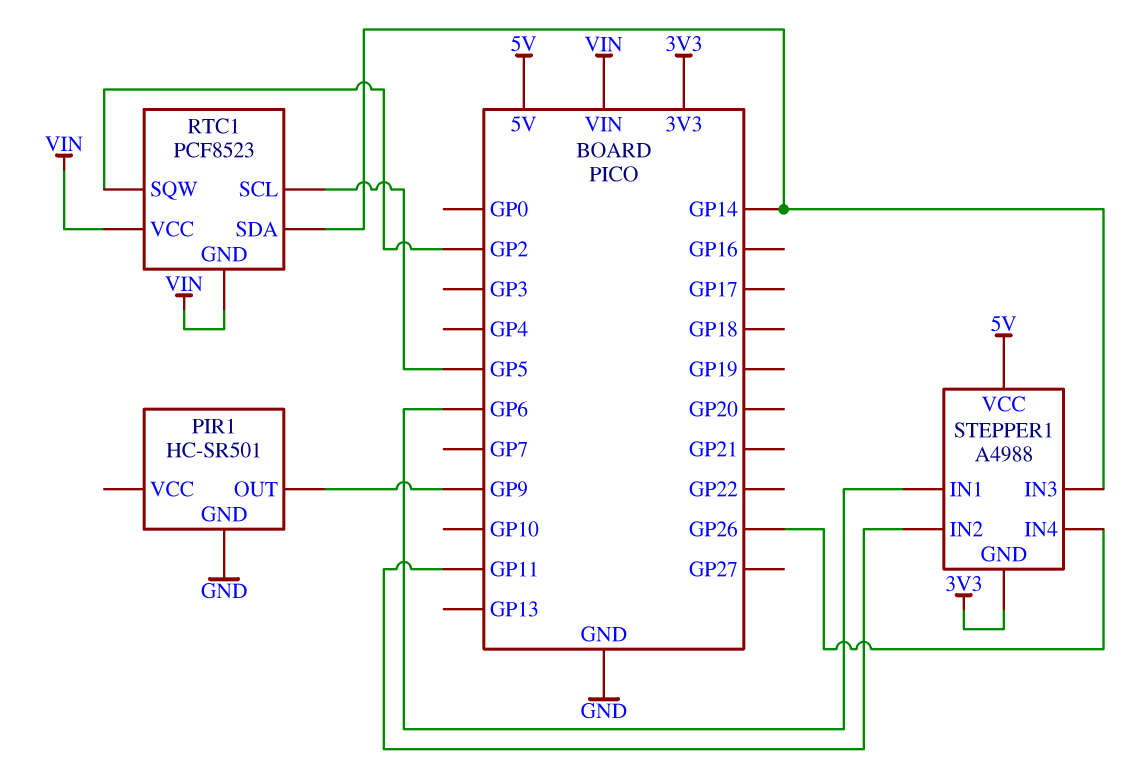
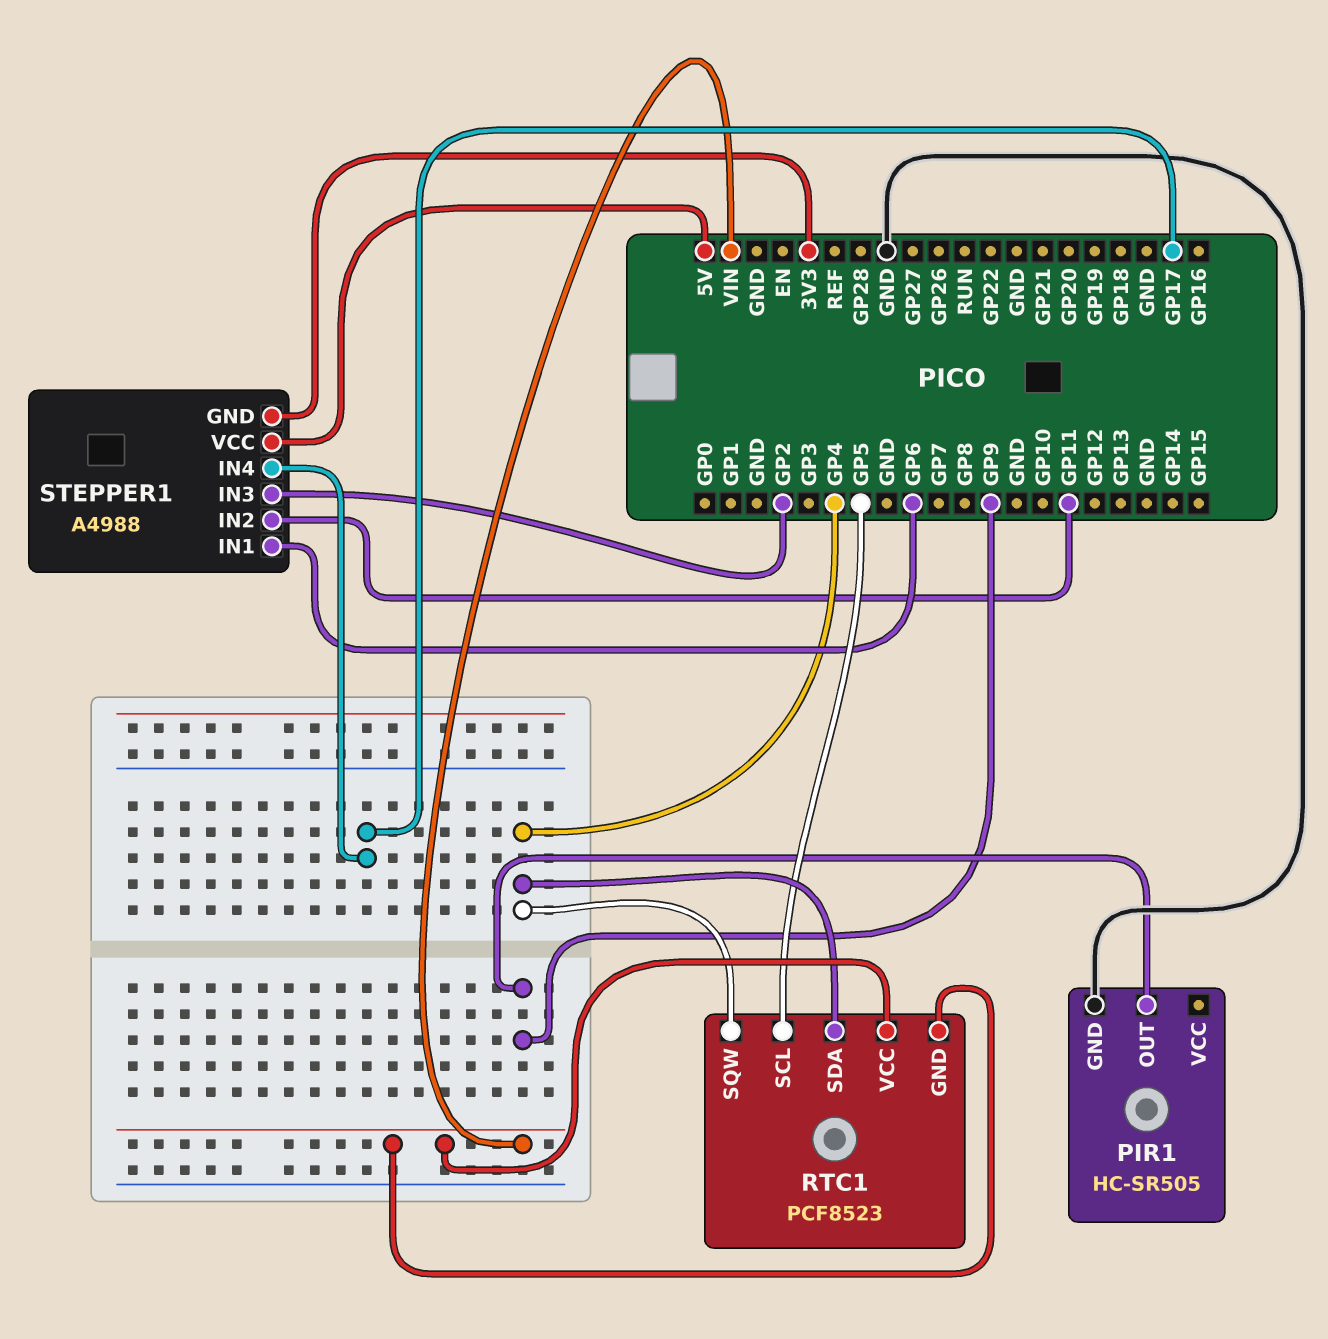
PIR1: HC-SR501 -> HC-SR505
RTC1 pin SDA: GP14 -> GP4
RTC1 pin SQW: GP2 -> GP4
STEPPER1 pin IN3: GP14 -> GP2
STEPPER1 pin IN4: GP26 -> GP17

